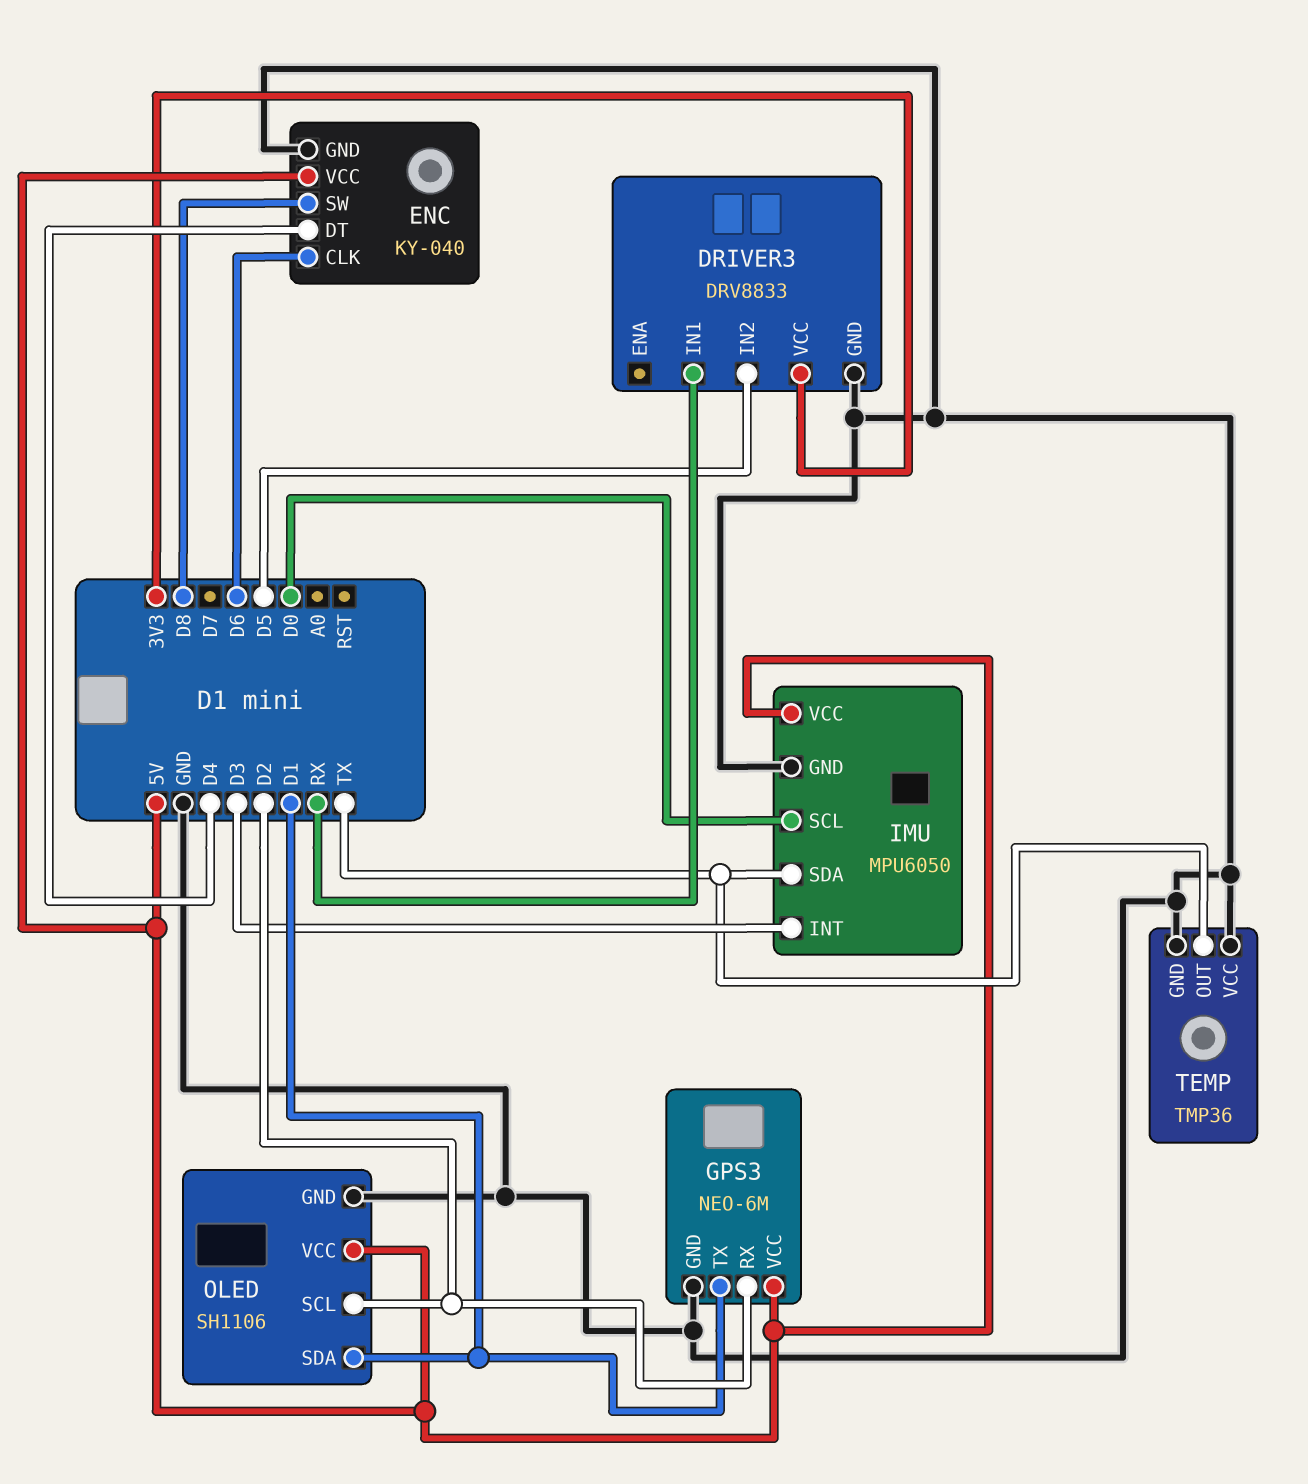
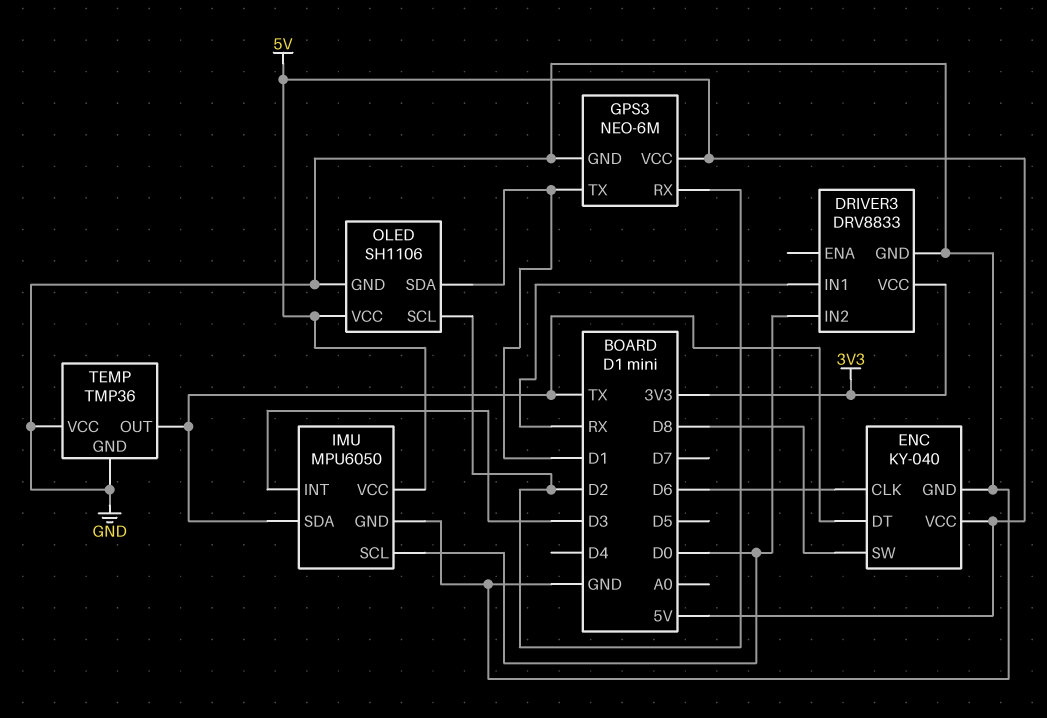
DRIVER3 pin IN2: D5 -> D0
ENC pin DT: D4 -> TX

